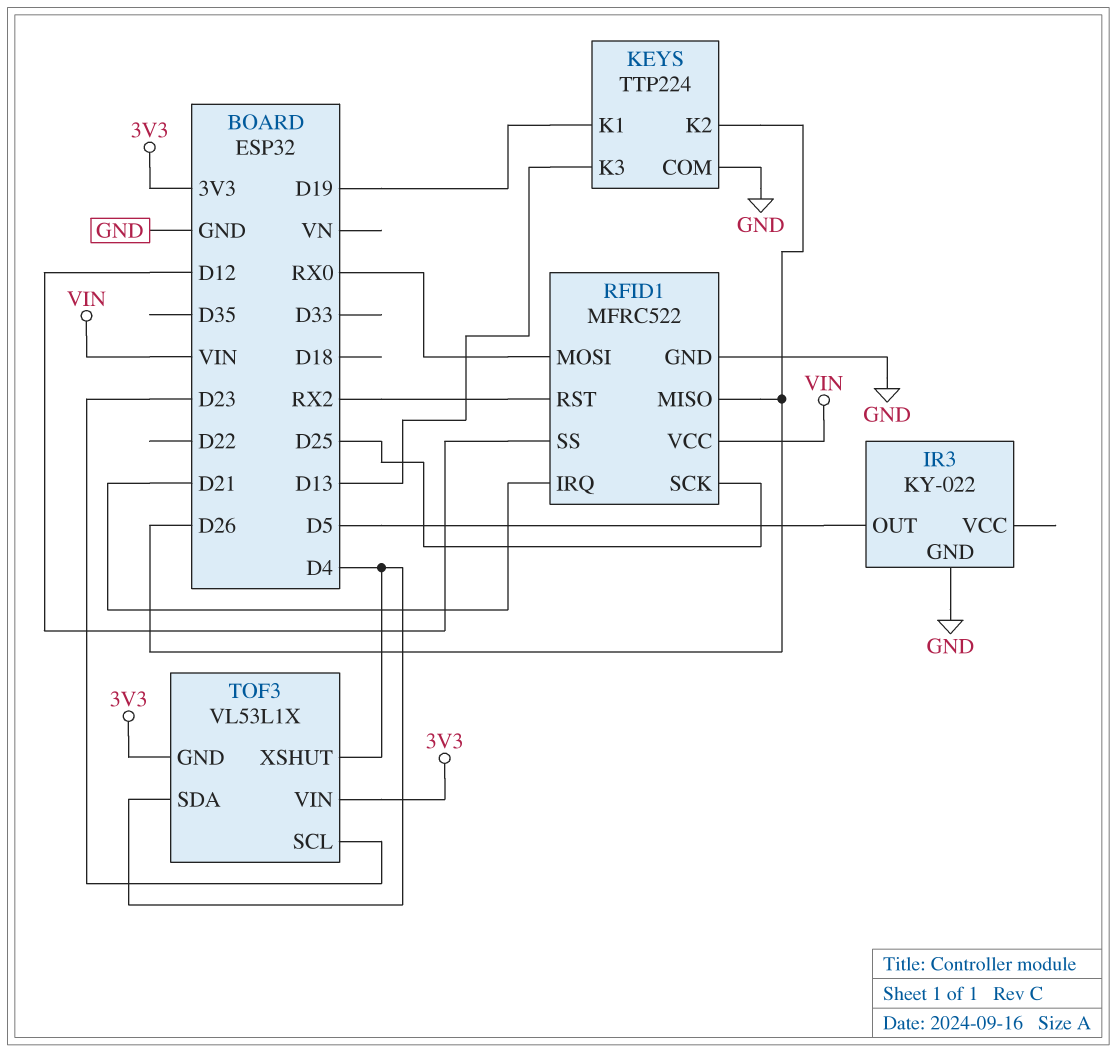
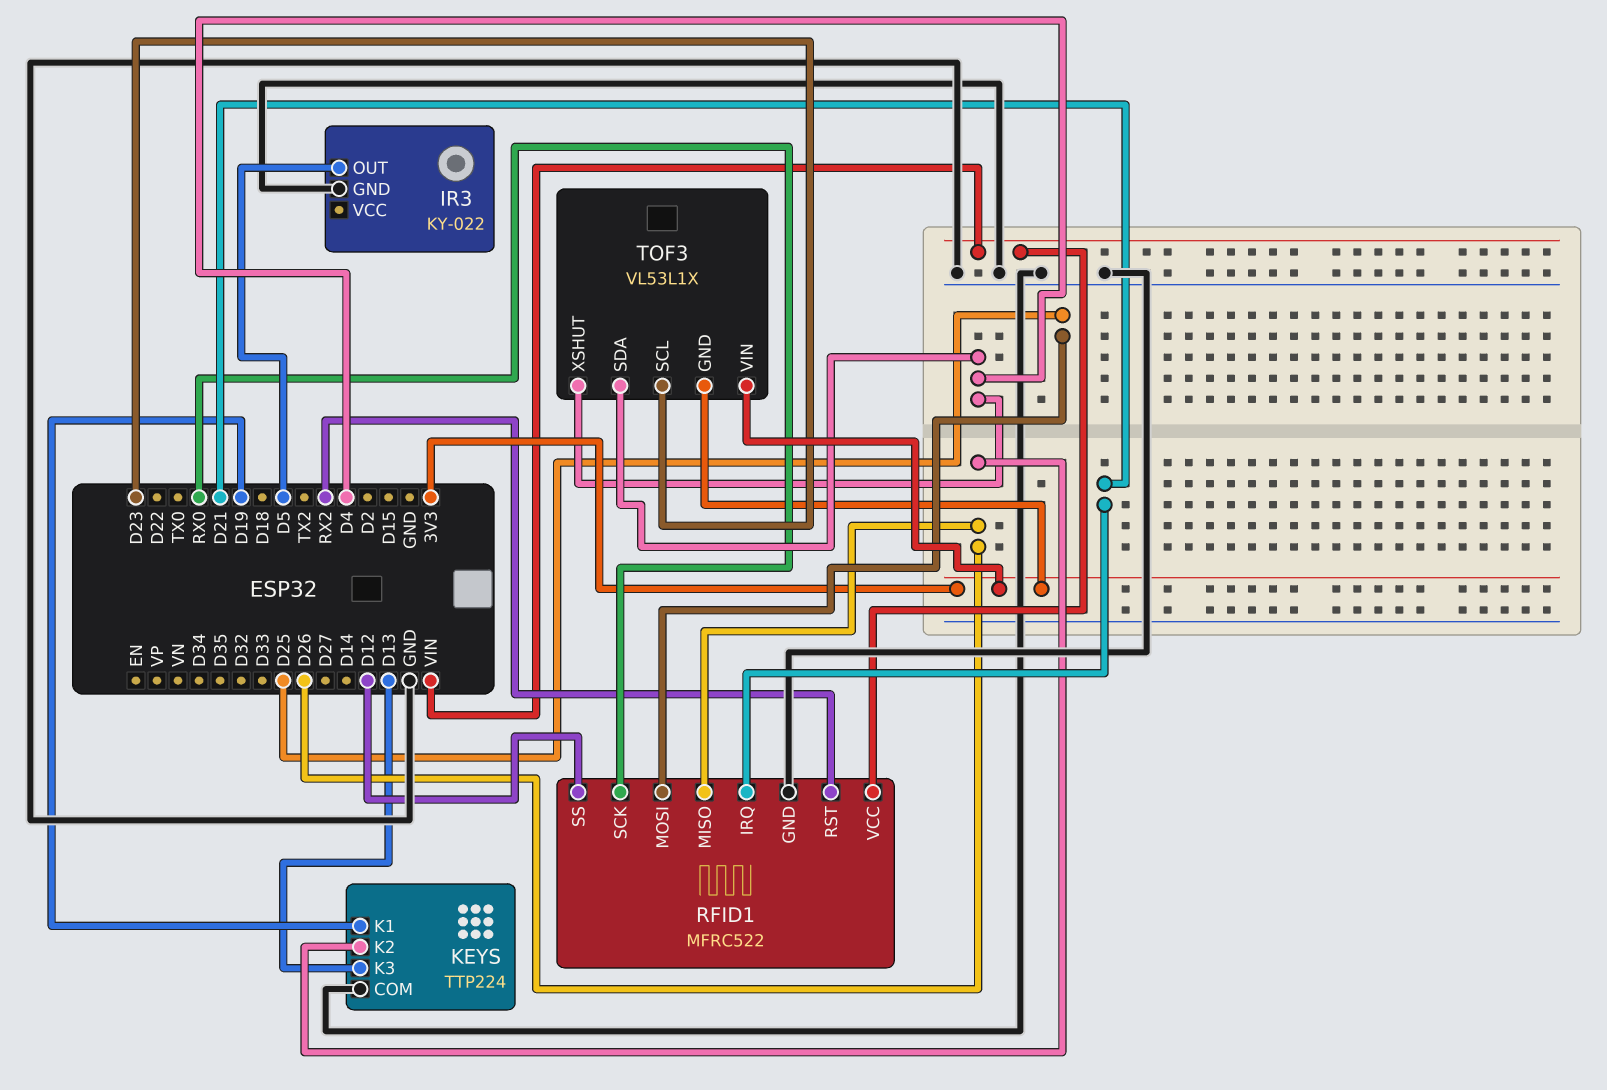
RFID1 pin MOSI: RX0 -> D25
RFID1 pin SCK: D25 -> RX0

